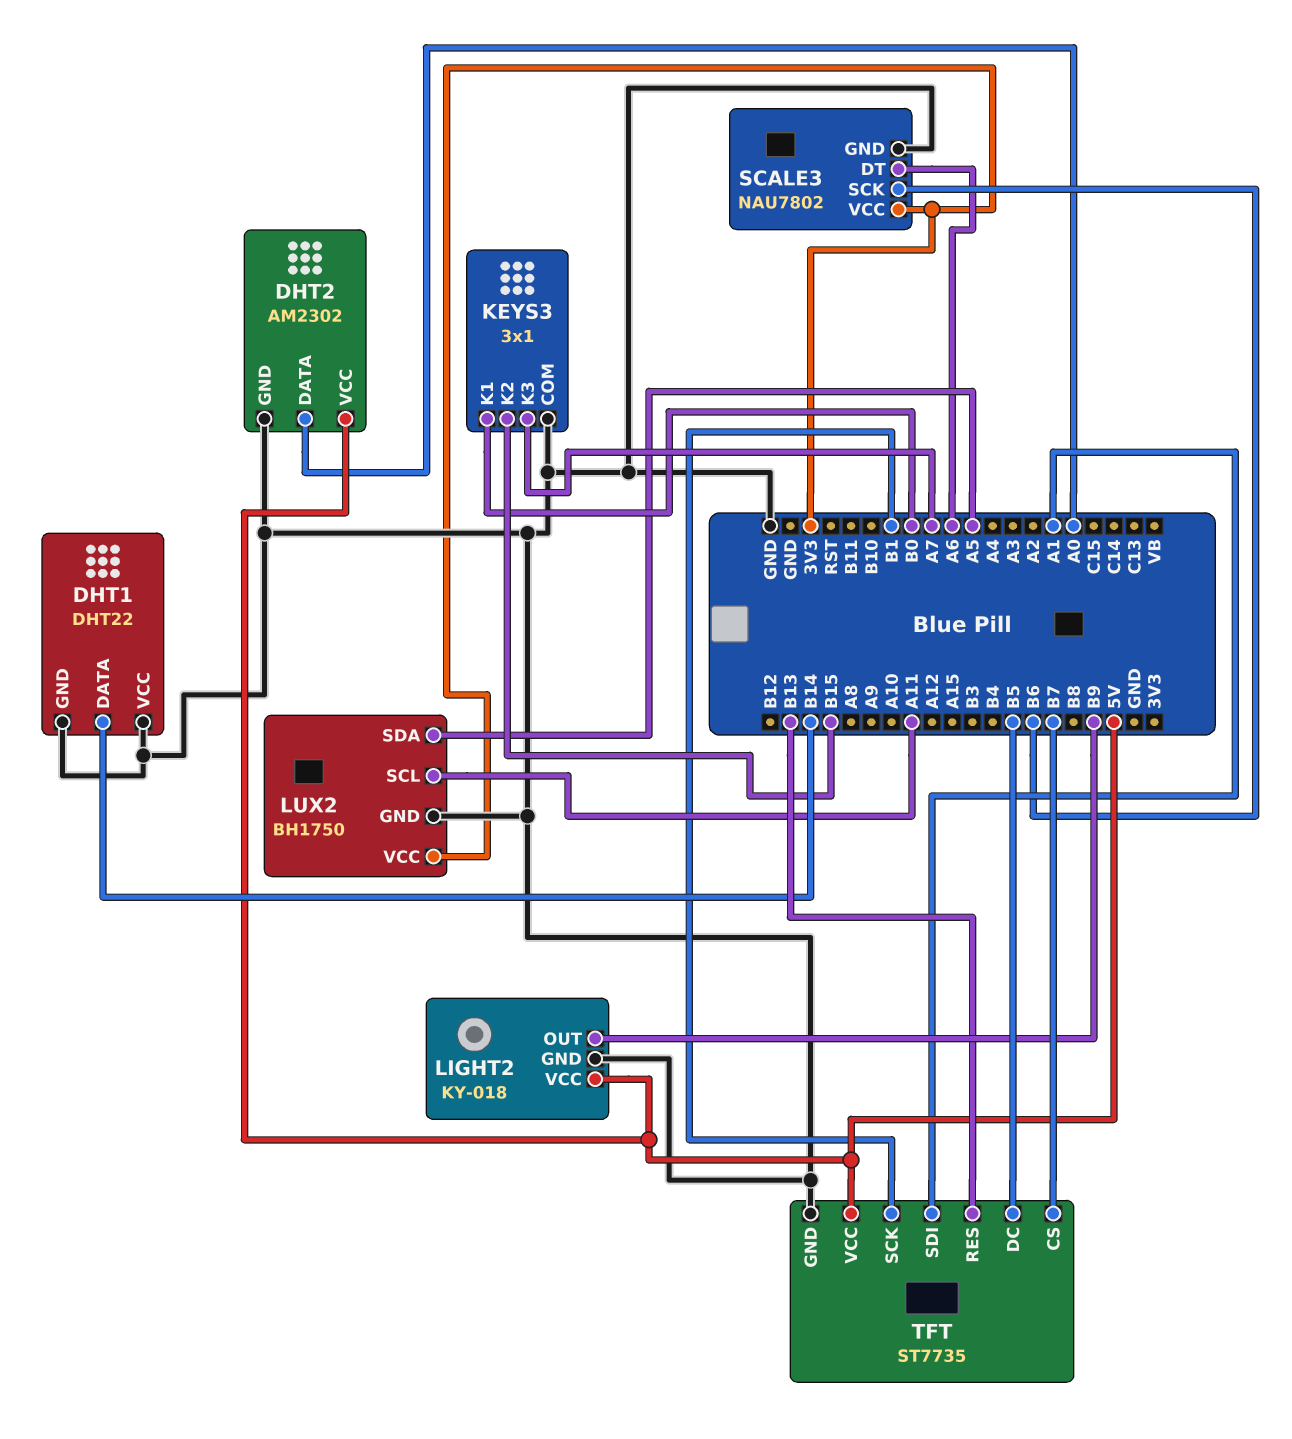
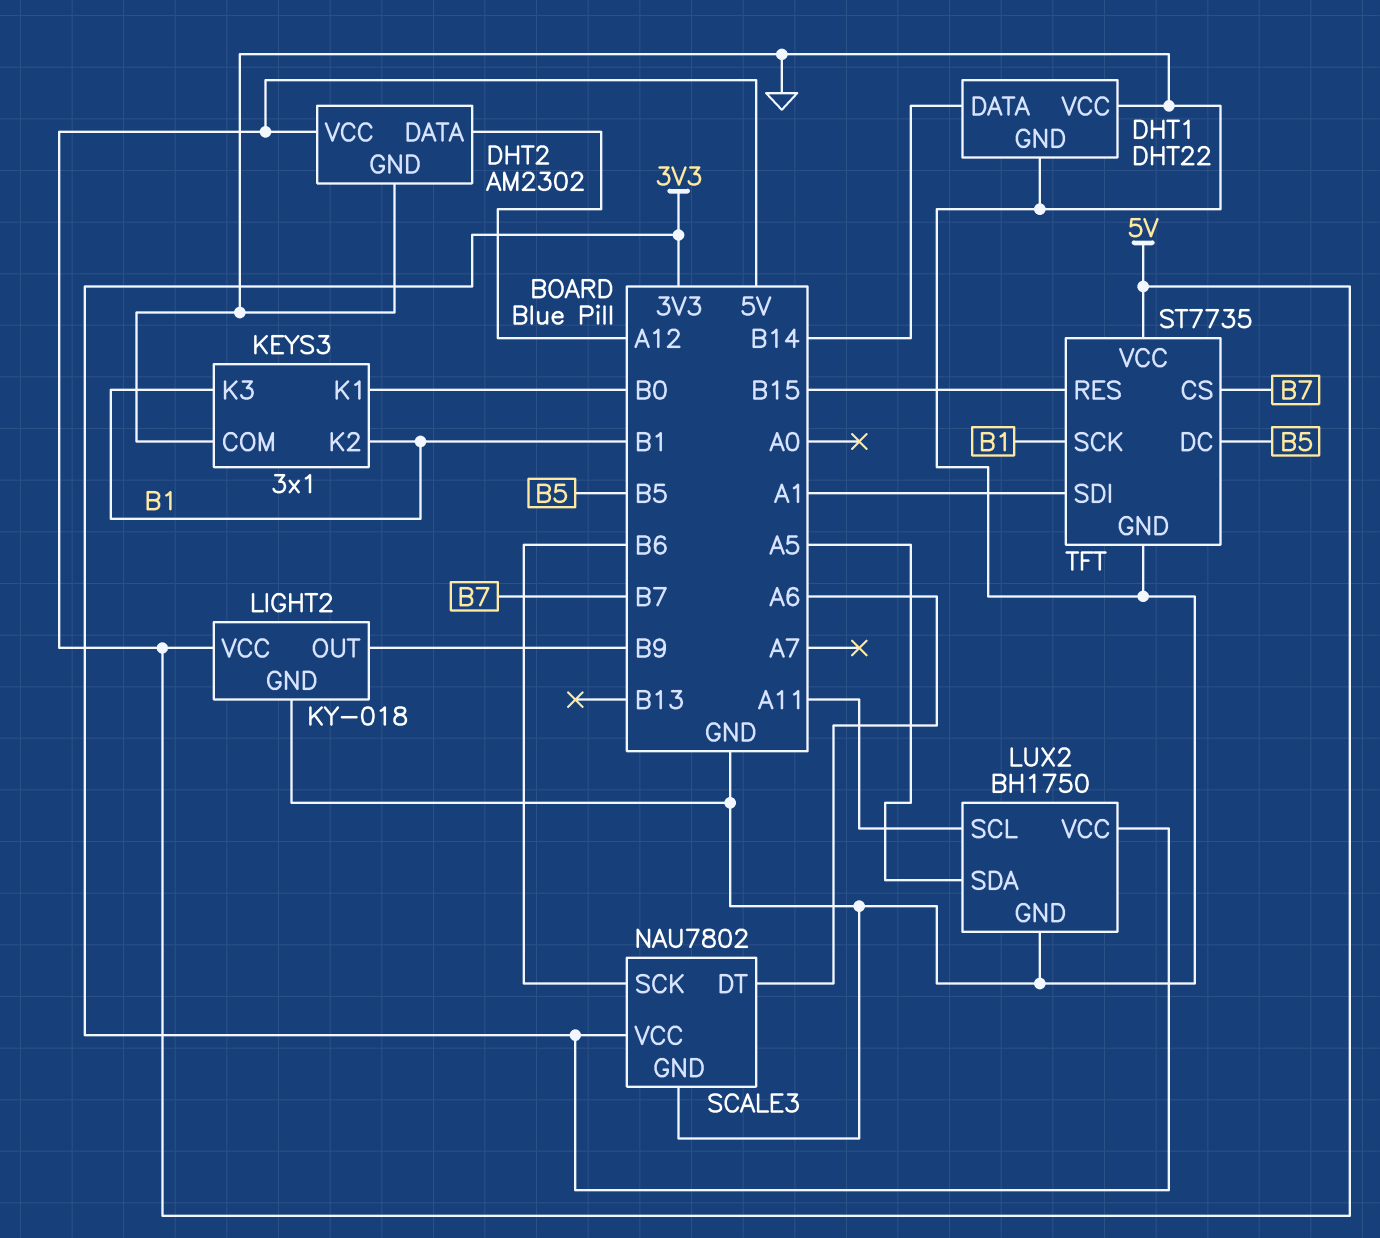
DHT2 pin DATA: A0 -> A12
KEYS3 pin K2: B15 -> B1
KEYS3 pin K3: A7 -> B1
TFT pin RES: B13 -> B15

